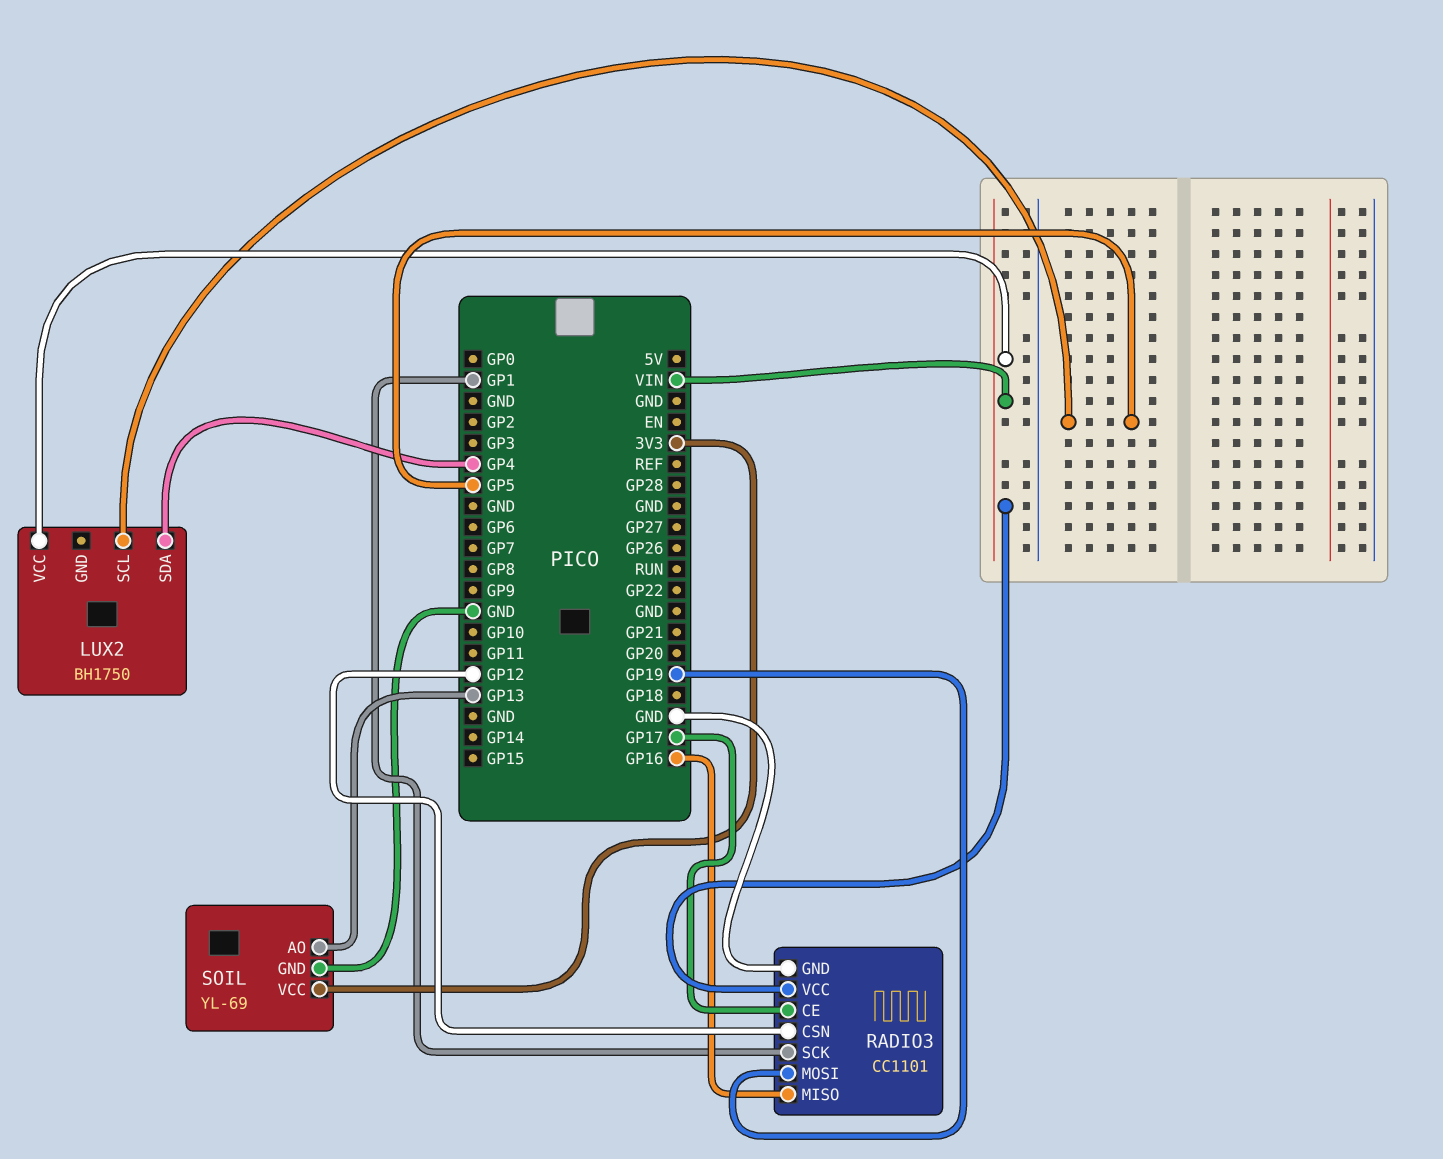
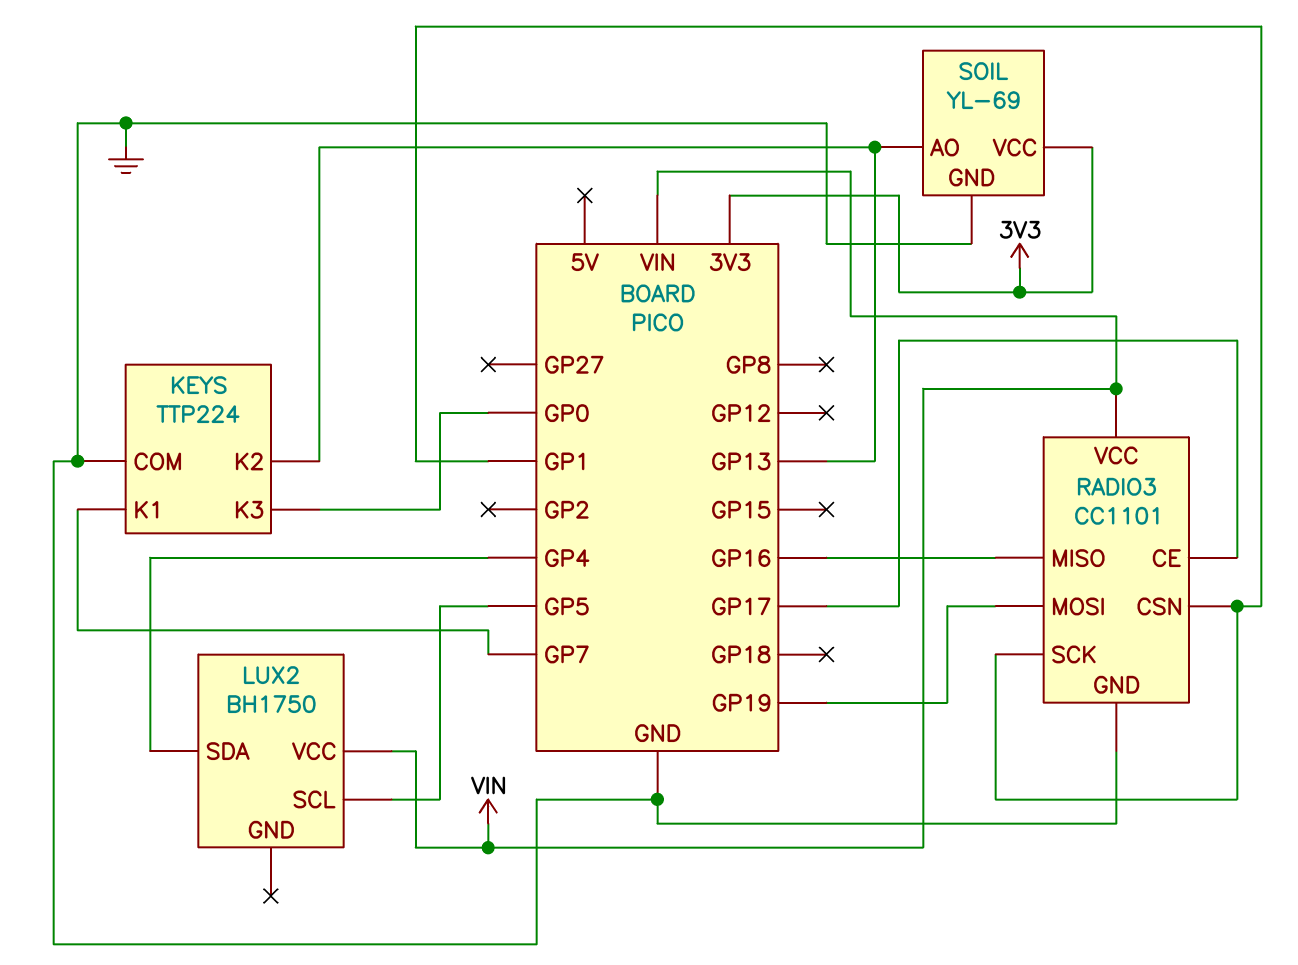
KEYS: none -> TTP224
KEYS pin COM: none -> GND
KEYS pin K1: none -> GP7
KEYS pin K2: none -> GP13
KEYS pin K3: none -> GP0
RADIO3 pin CSN: GP12 -> GP1

